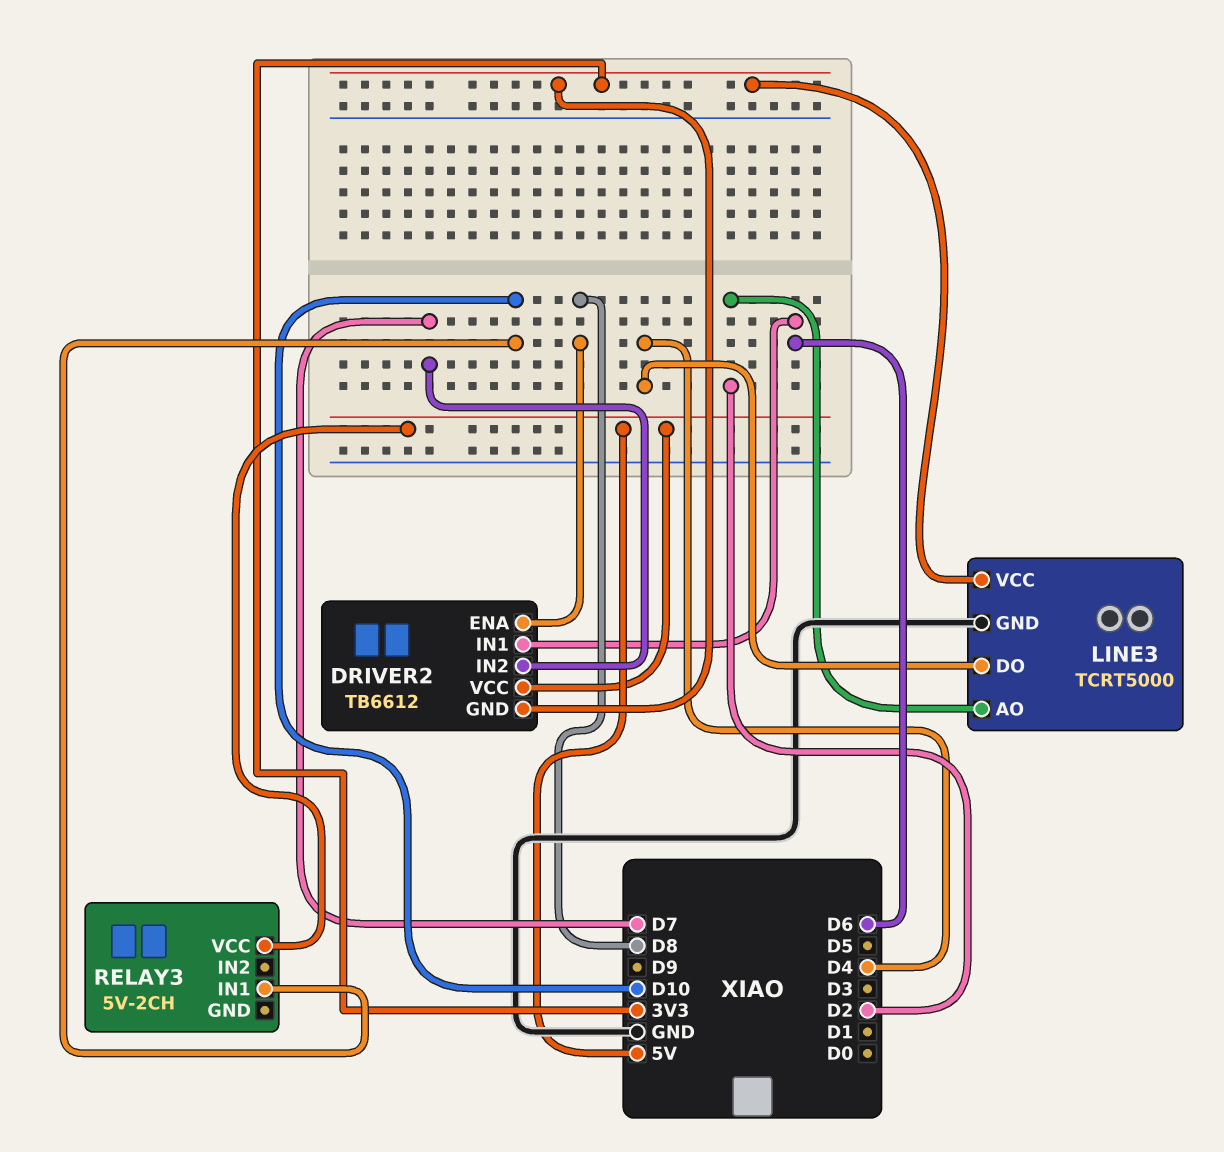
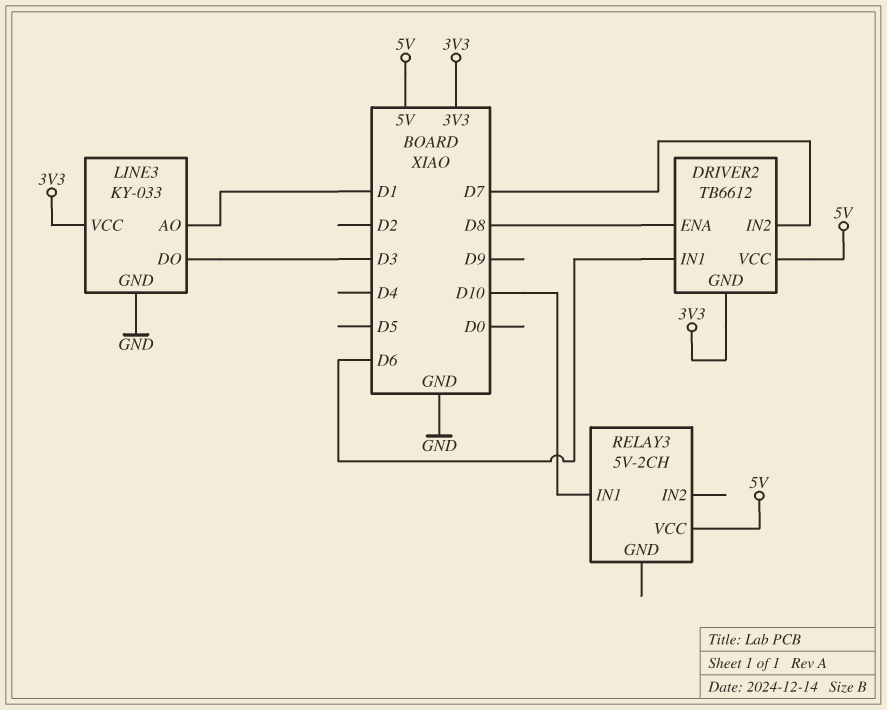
LINE3: TCRT5000 -> KY-033
LINE3 pin AO: D2 -> D1
LINE3 pin DO: D4 -> D3

